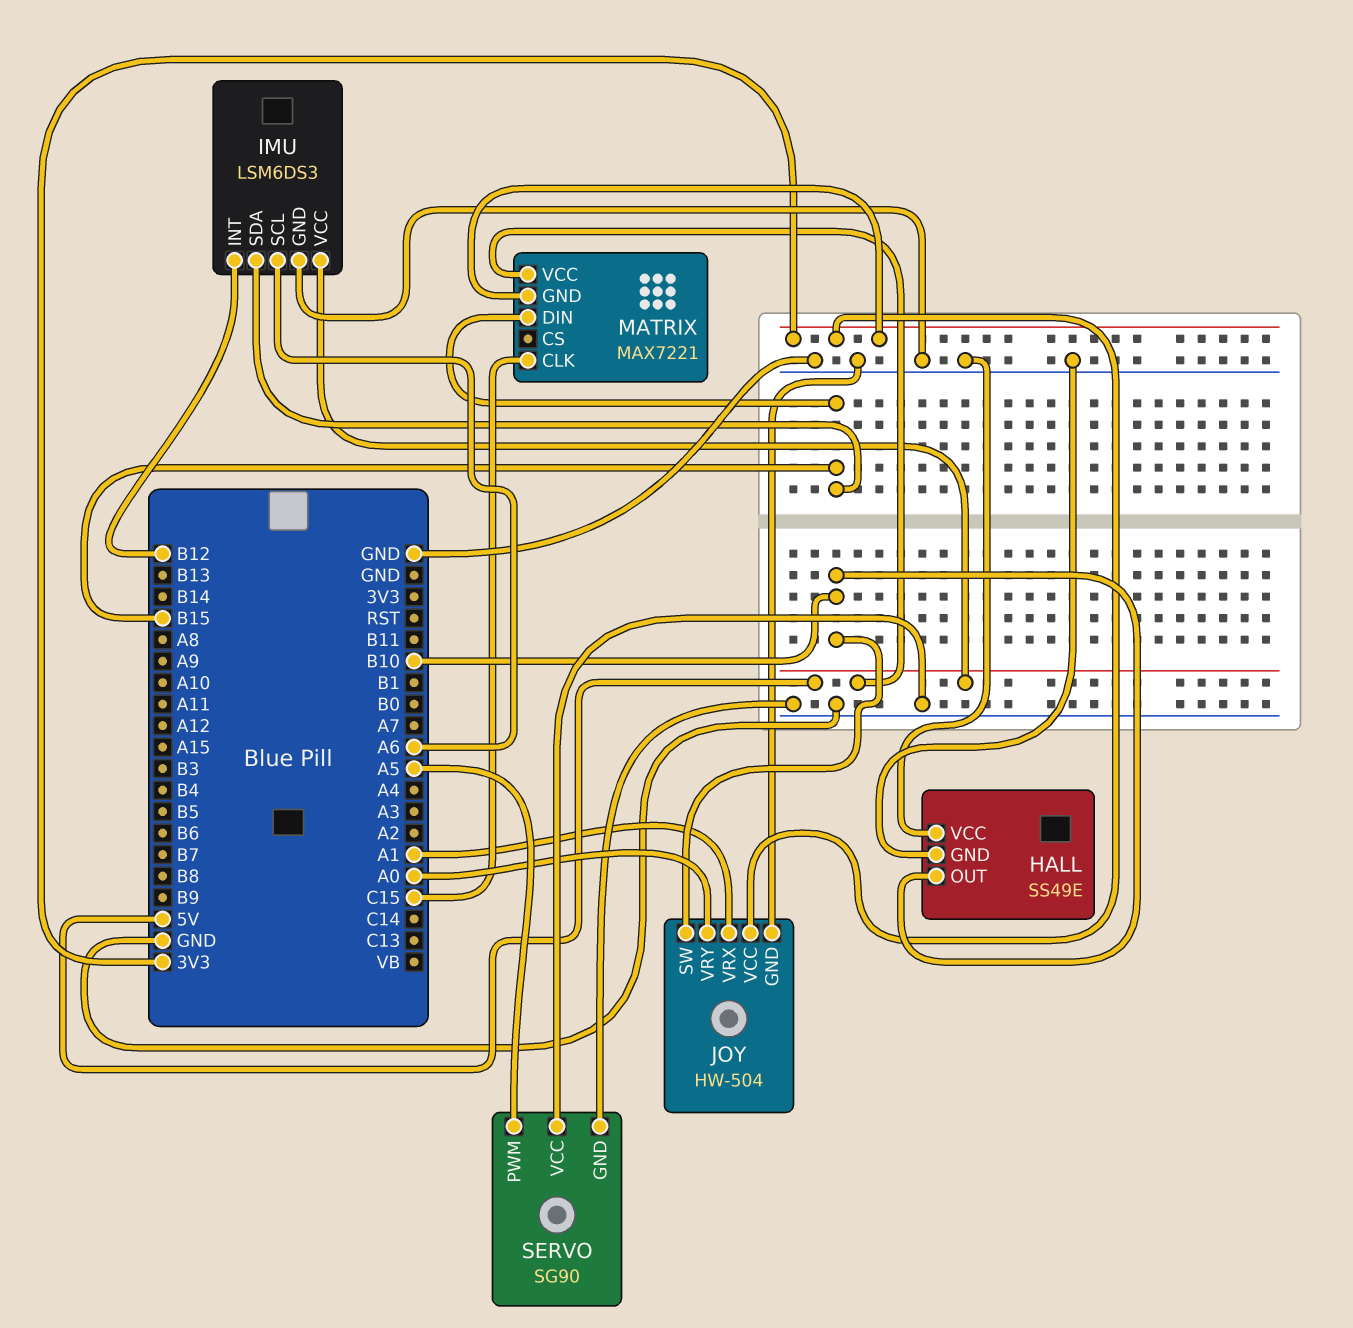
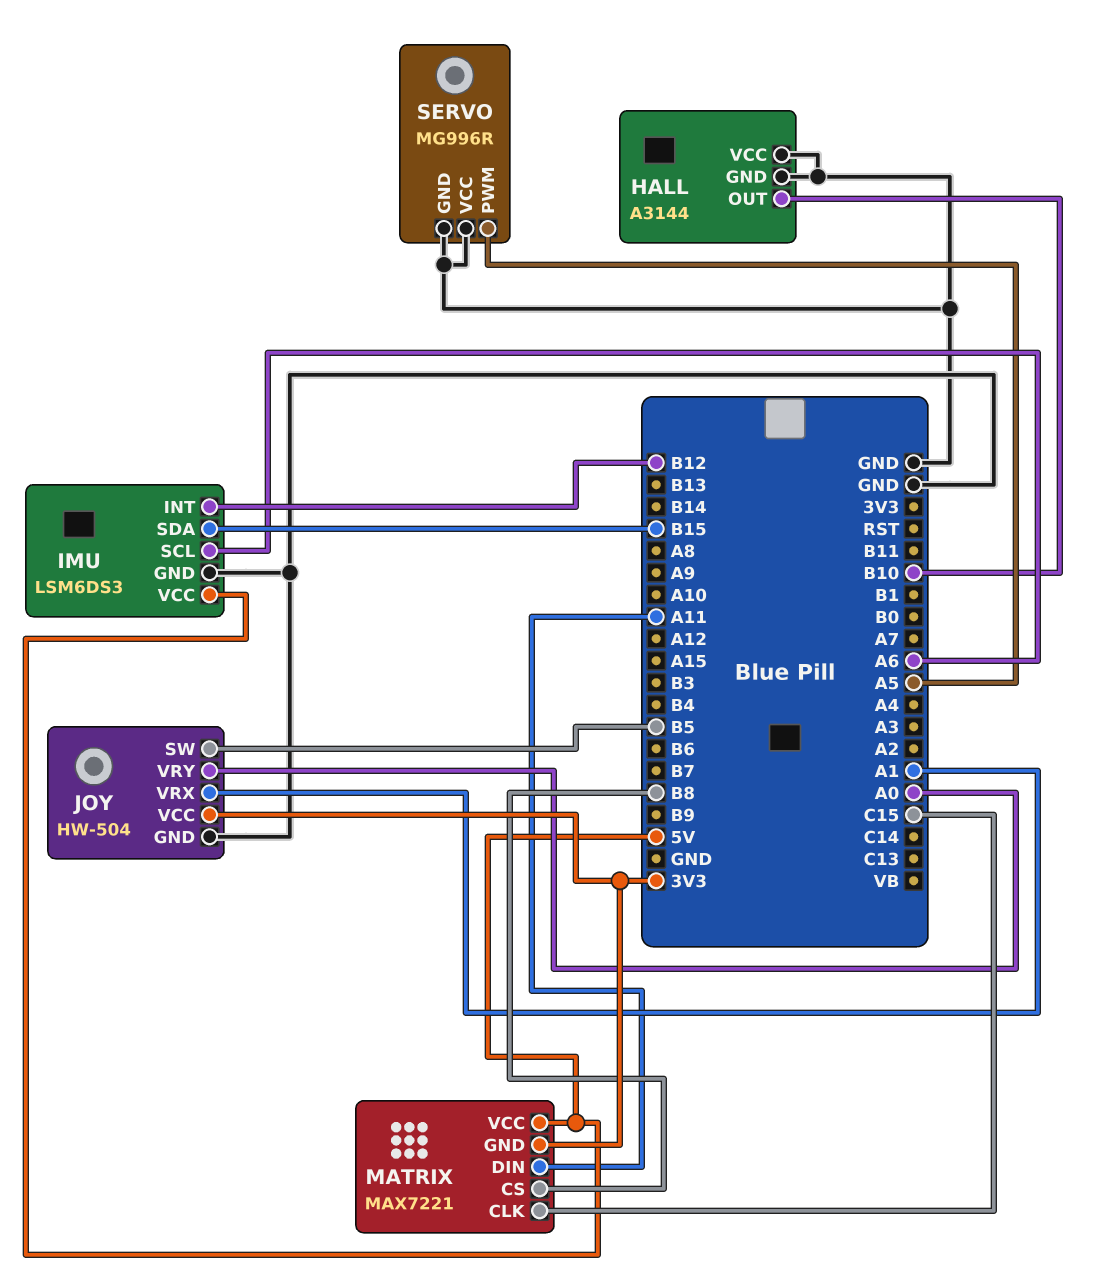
HALL: SS49E -> A3144
JOY pin SW: B10 -> B5
MATRIX pin CS: none -> B8
MATRIX pin DIN: B15 -> A11
SERVO: SG90 -> MG996R

